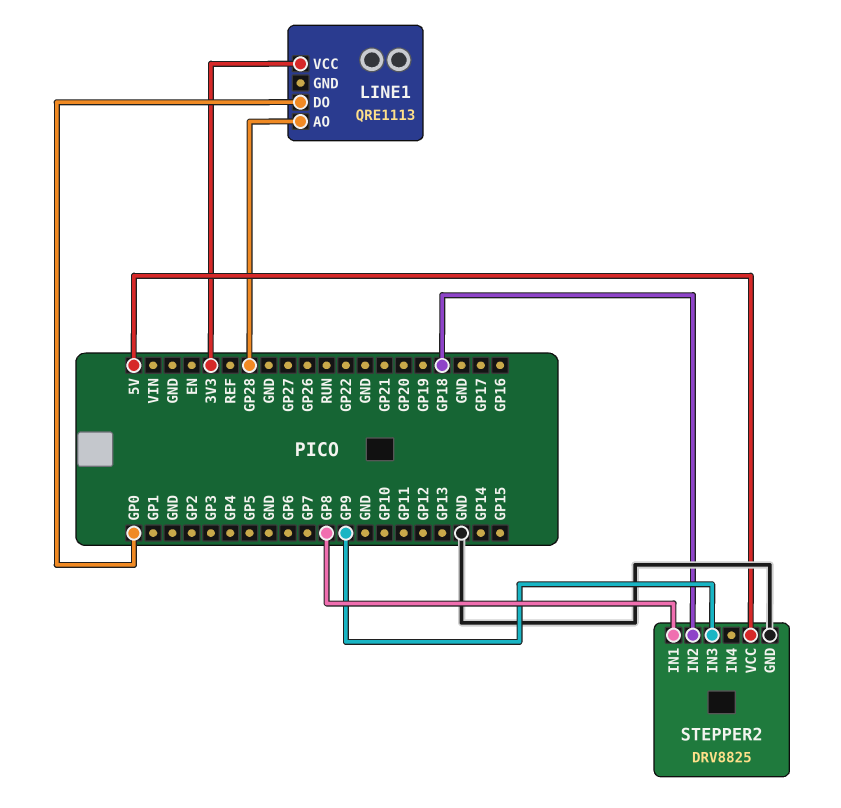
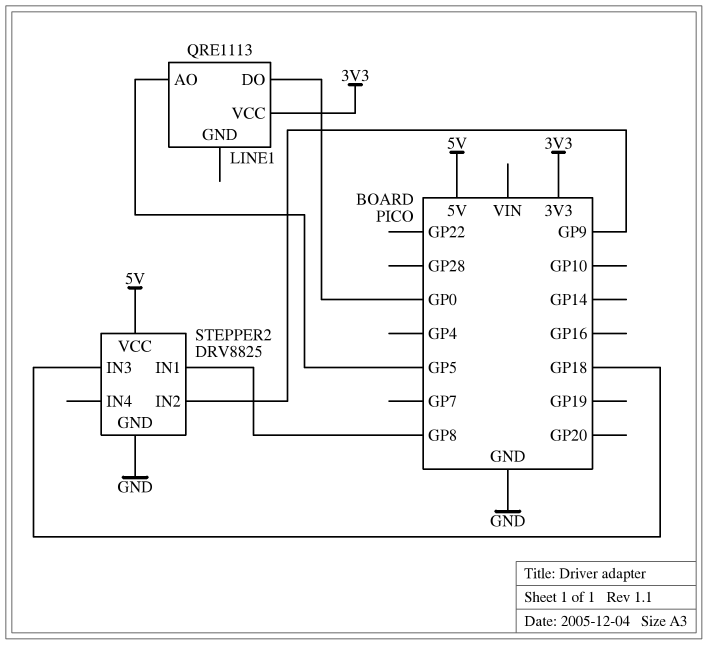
LINE1 pin AO: GP28 -> GP5
STEPPER2 pin IN2: GP18 -> GP9
STEPPER2 pin IN3: GP9 -> GP18

